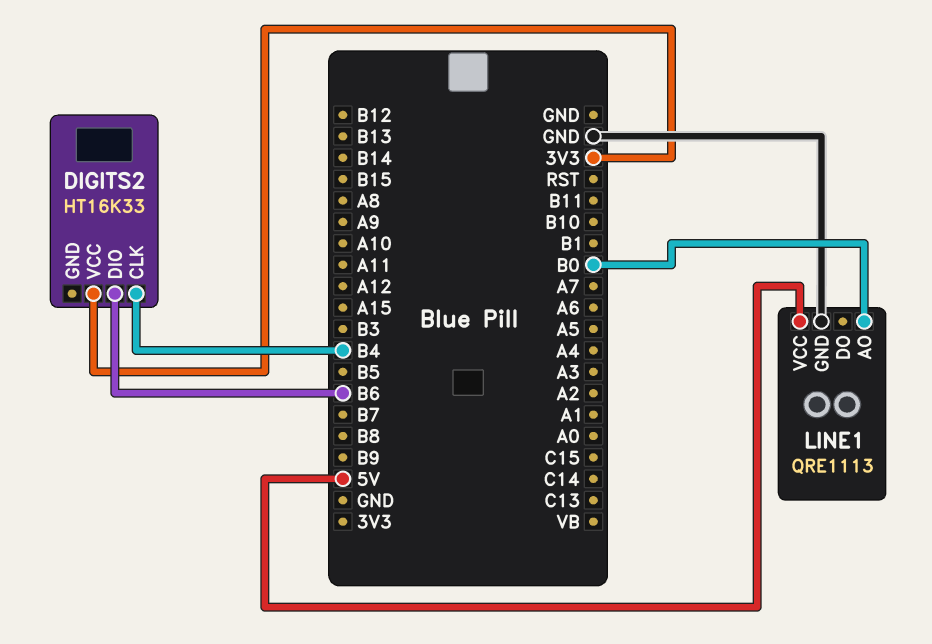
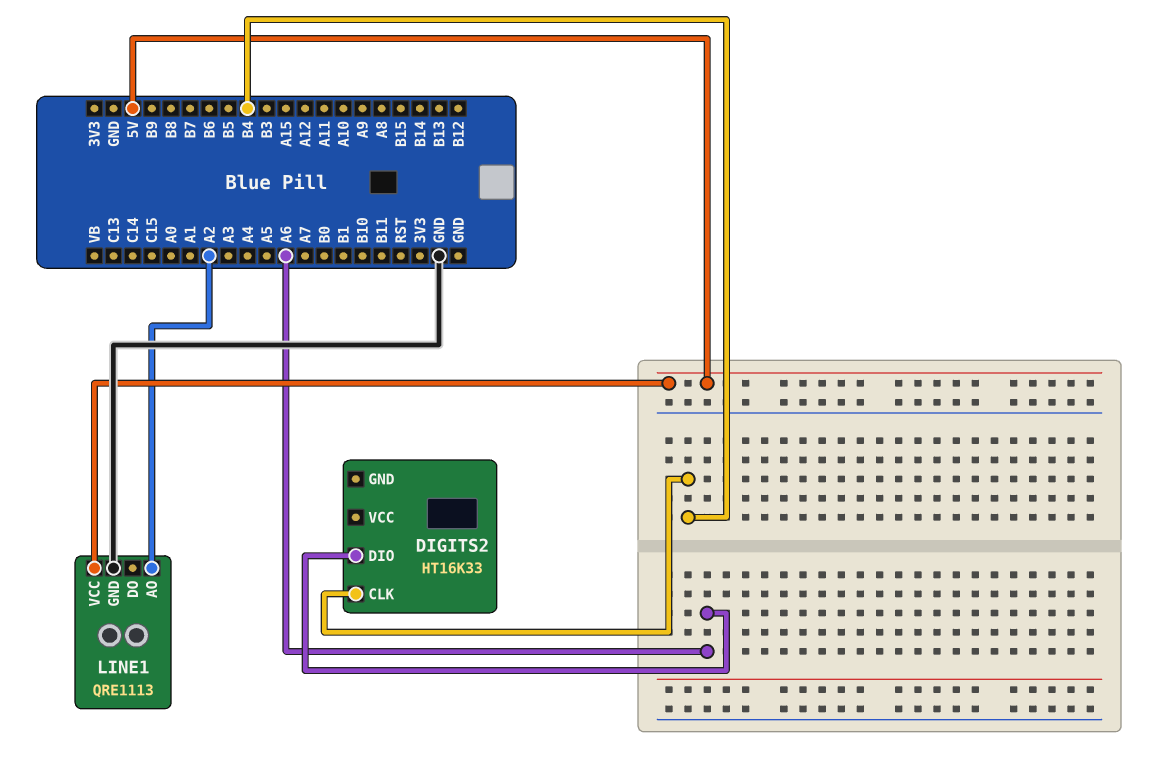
DIGITS2 pin DIO: B6 -> A6
DIGITS2 pin VCC: 3V3 -> none
LINE1 pin AO: B0 -> A2

